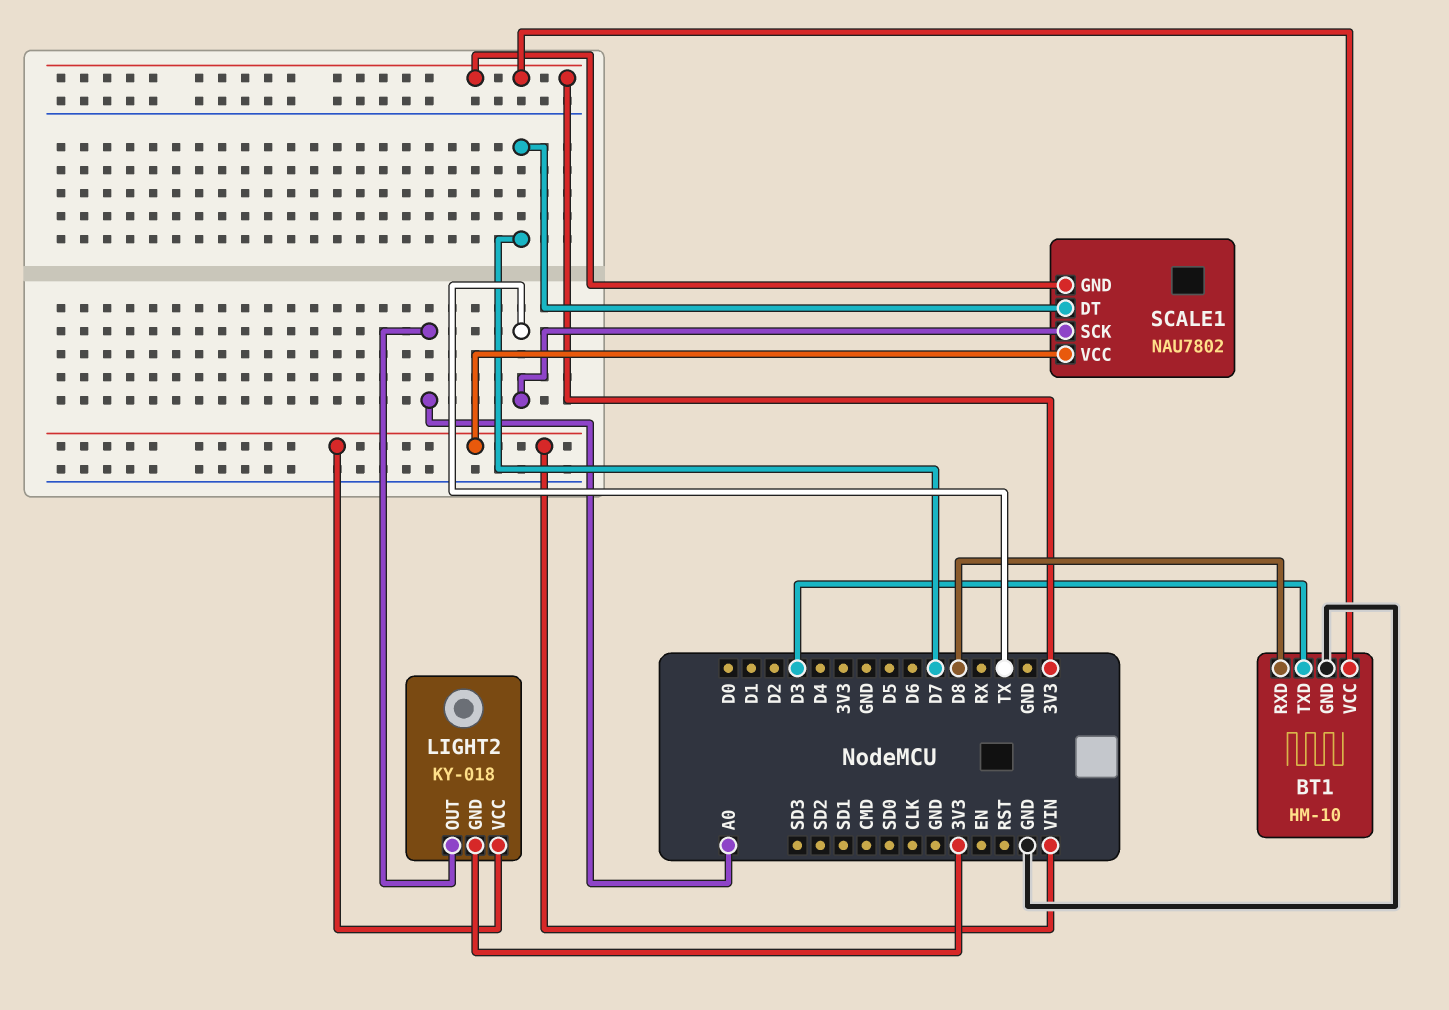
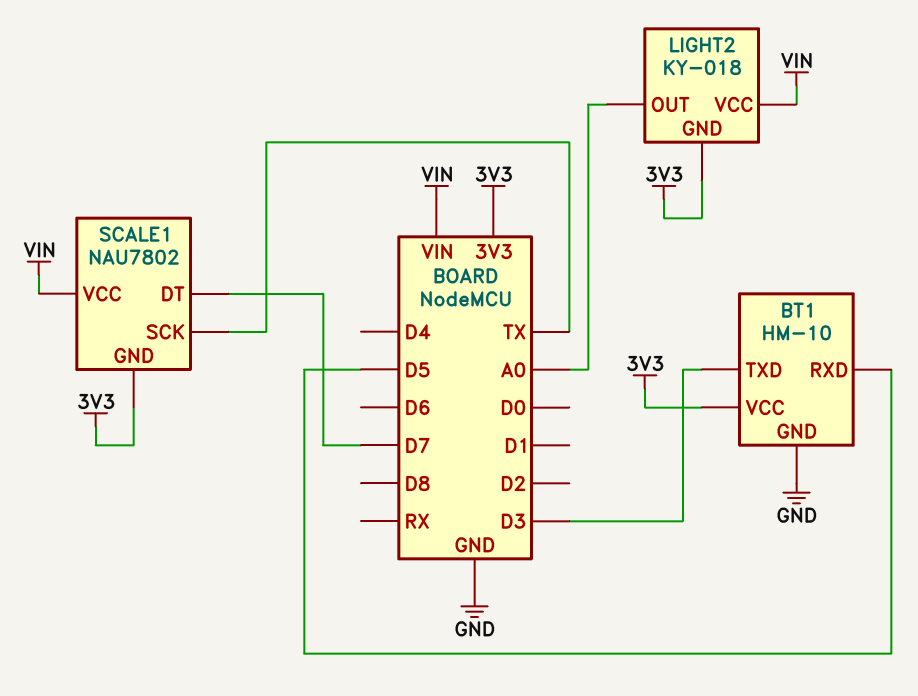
BT1 pin RXD: D8 -> D5

